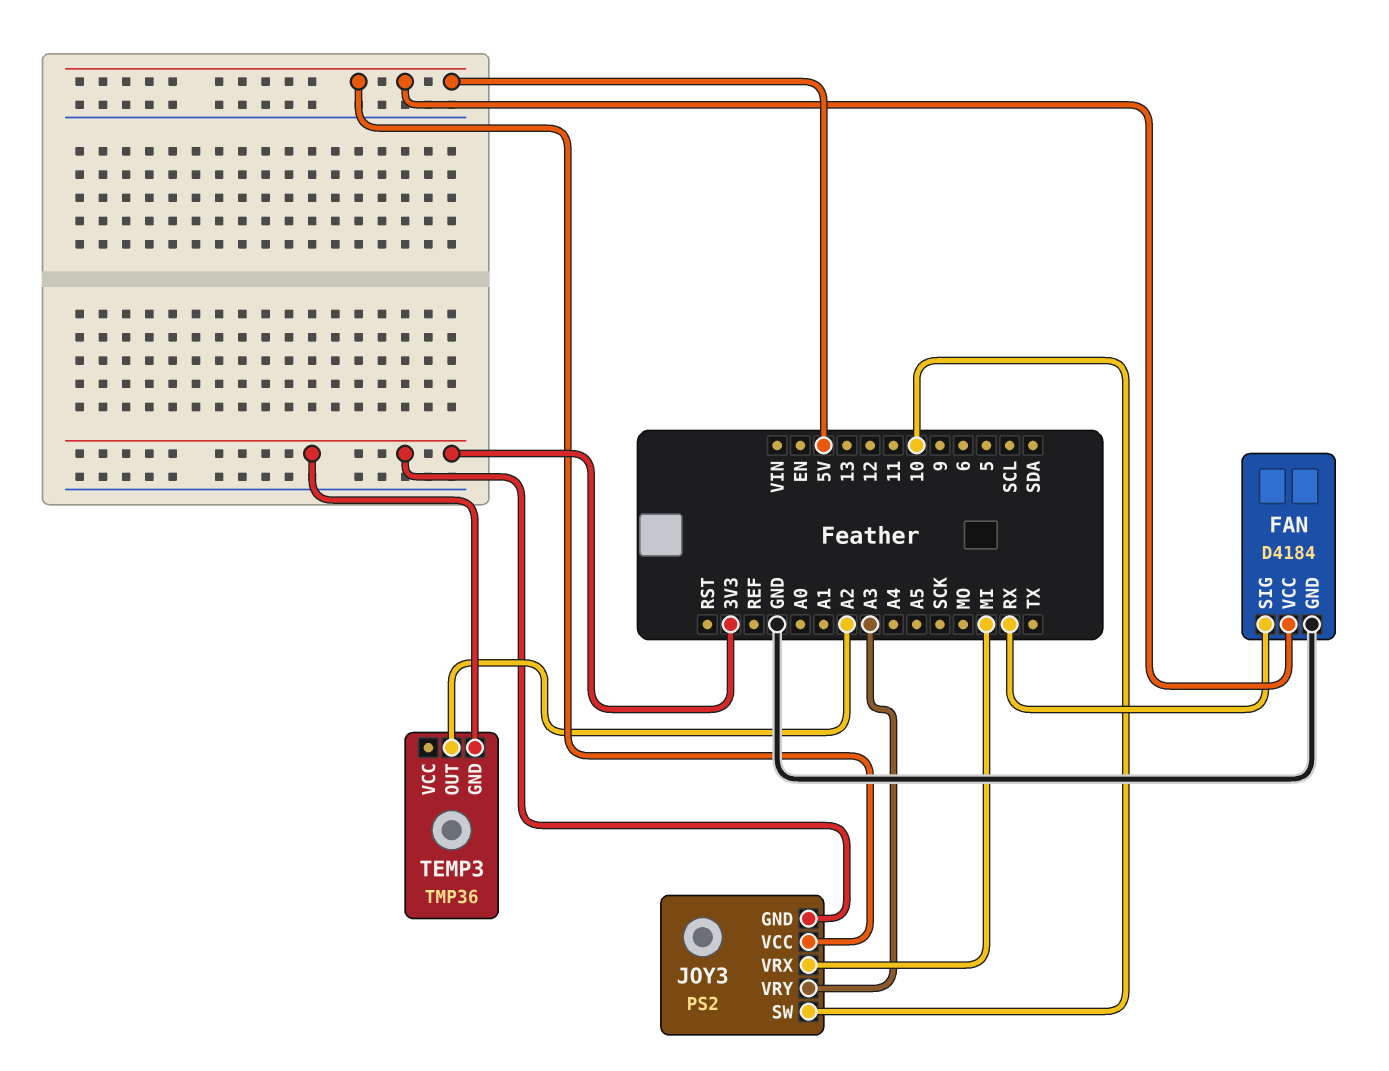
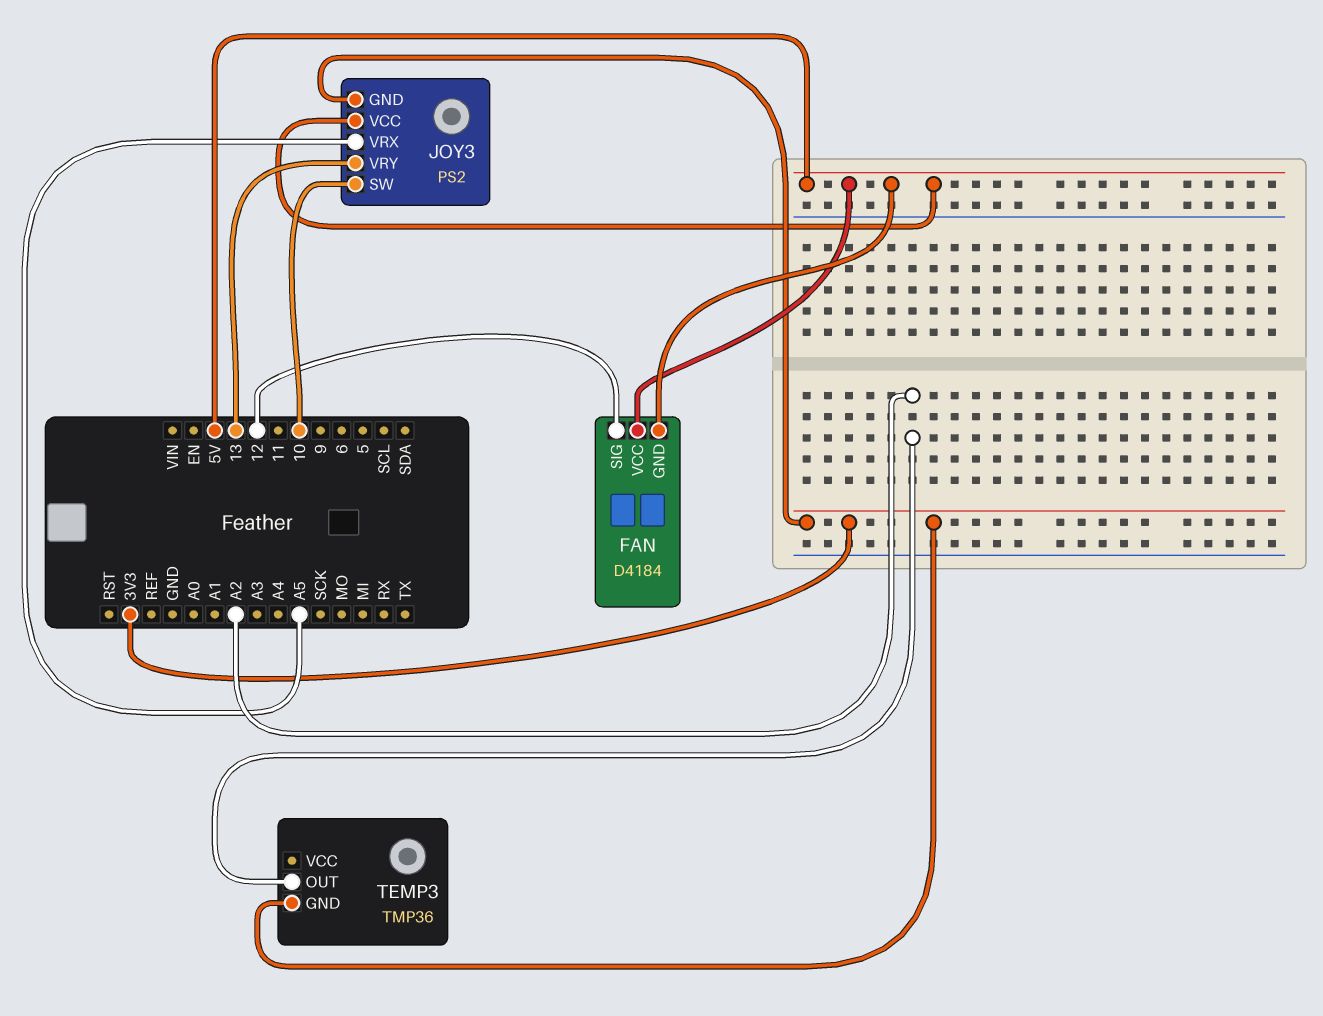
FAN pin GND: GND -> 5V
FAN pin SIG: RX -> 12
JOY3 pin VRX: MI -> A5
JOY3 pin VRY: A3 -> 13

